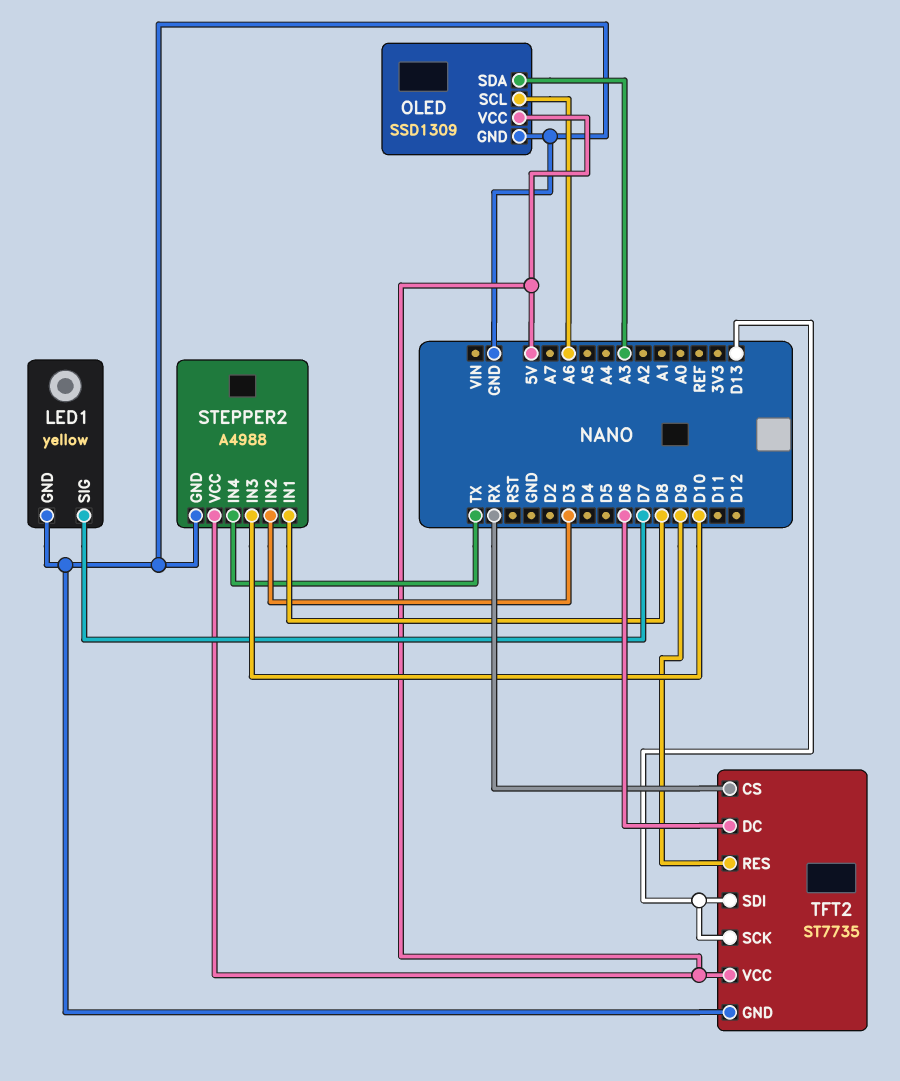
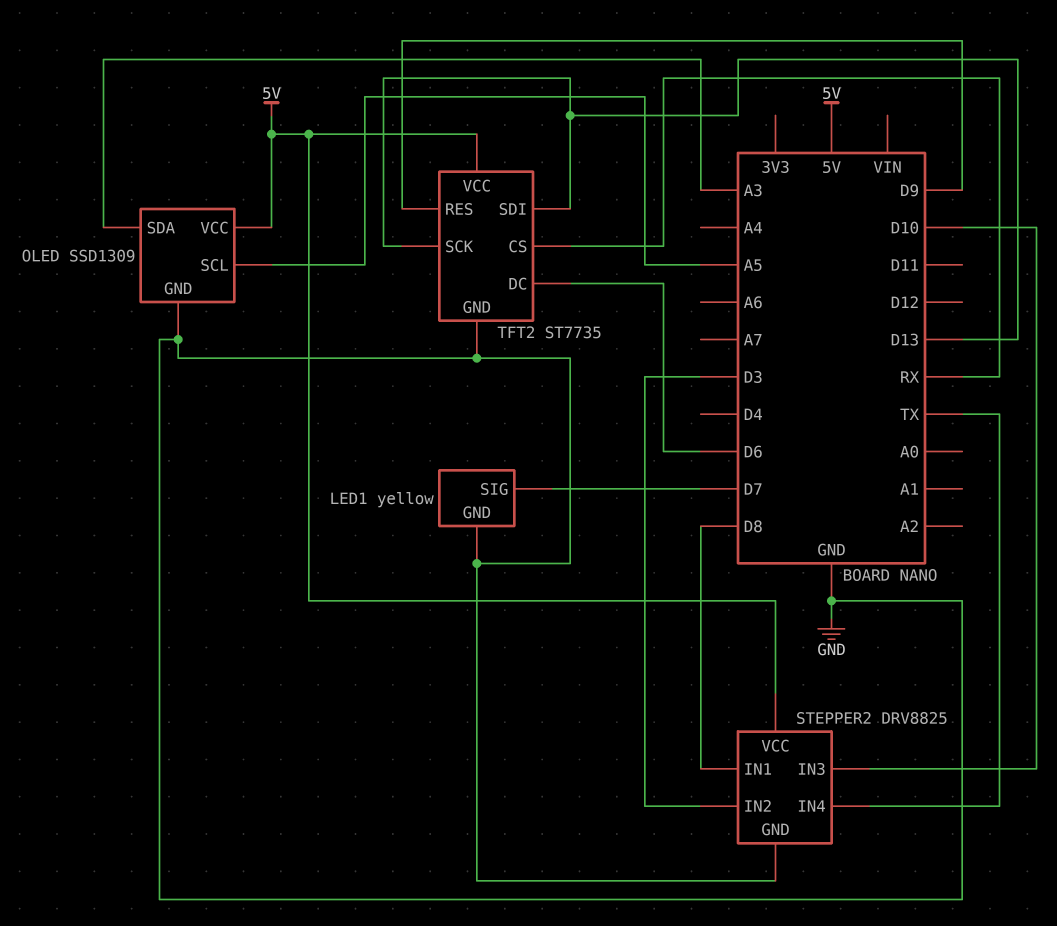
OLED pin SCL: A6 -> A5
STEPPER2: A4988 -> DRV8825

